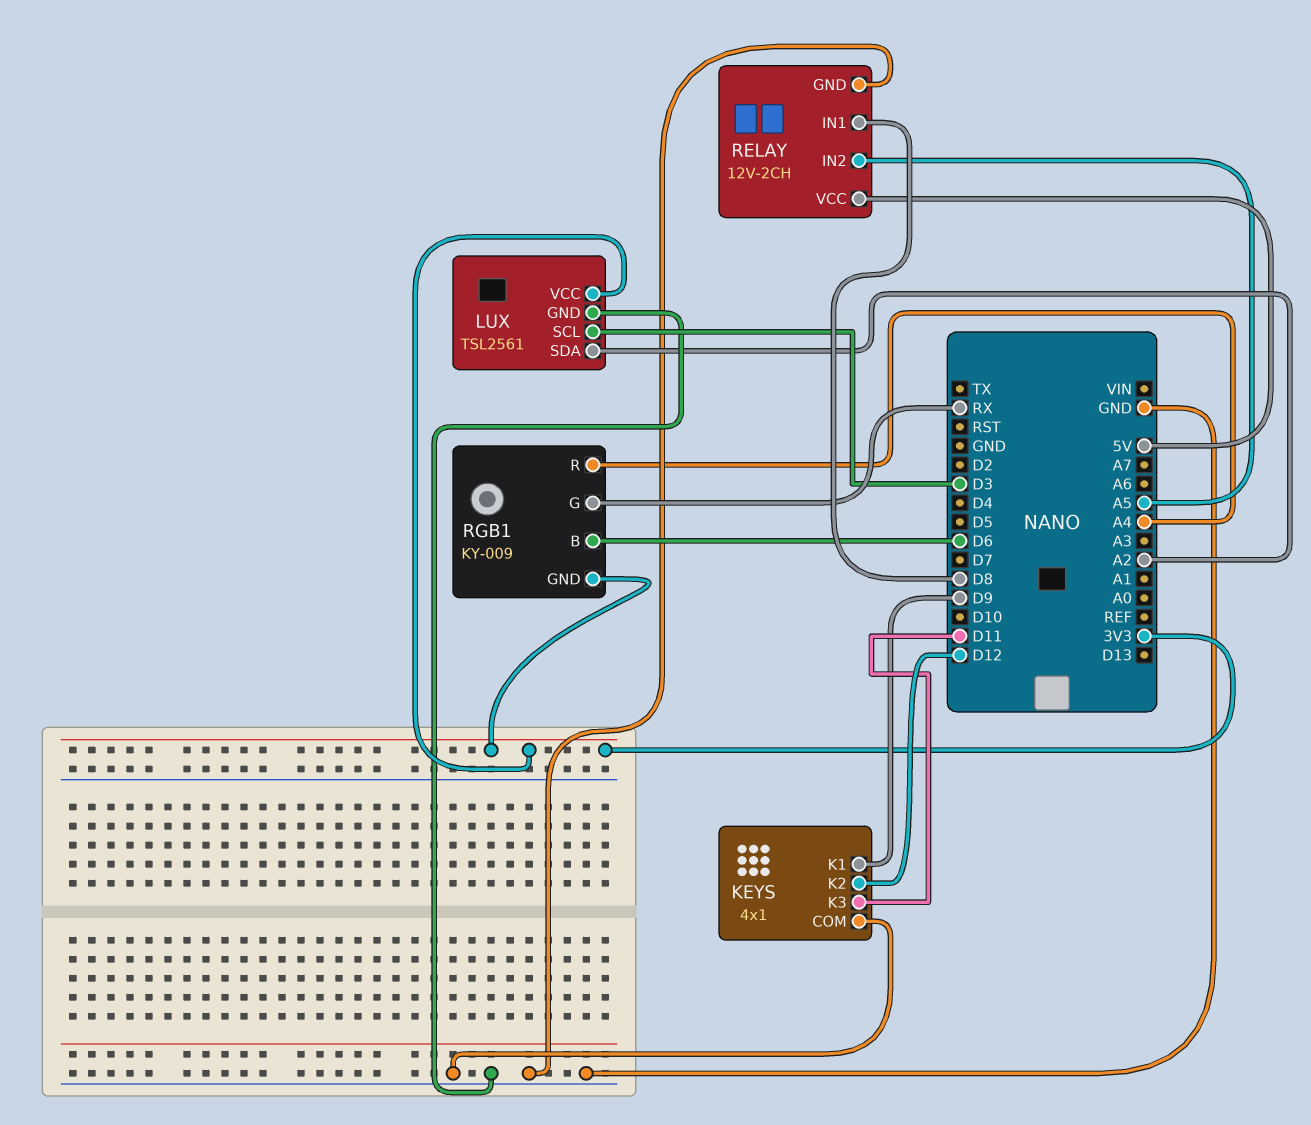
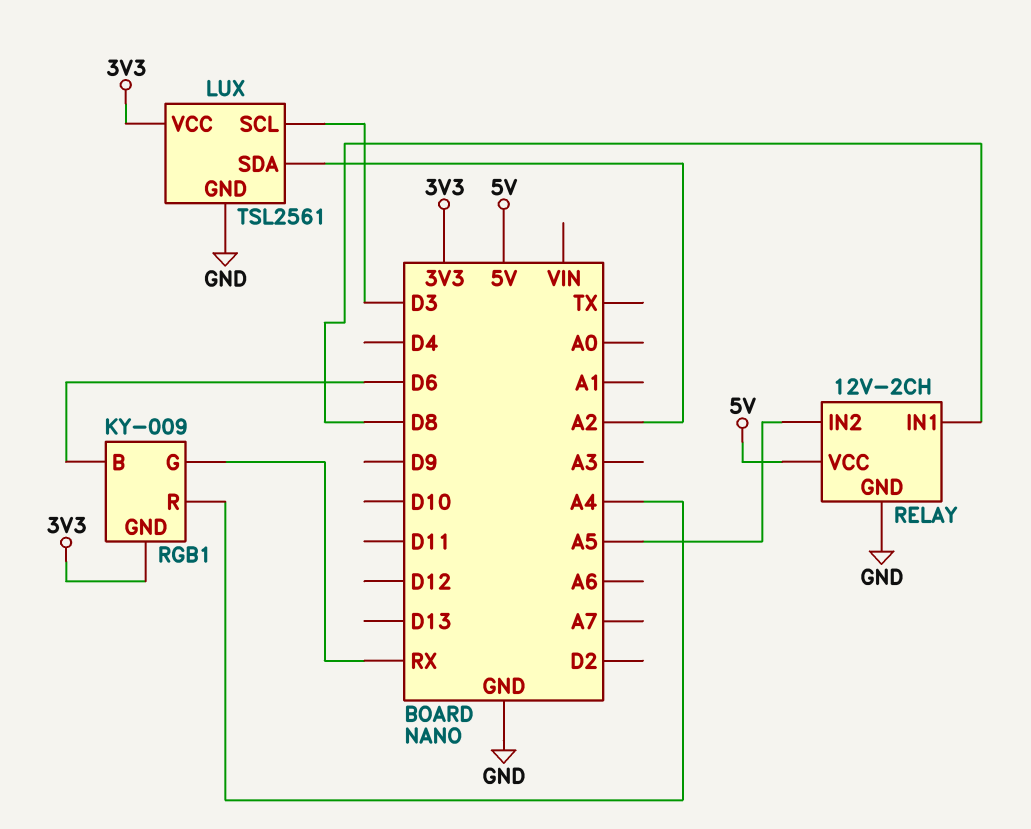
KEYS: 4x1 -> none
KEYS pin COM: GND -> none
KEYS pin K1: D9 -> none
KEYS pin K2: D12 -> none
KEYS pin K3: D11 -> none

